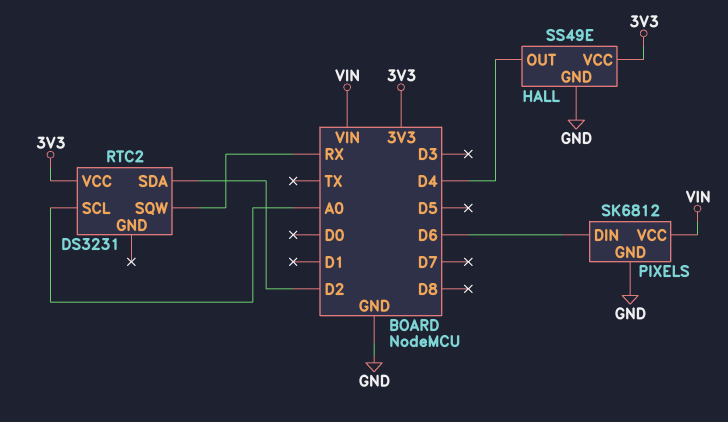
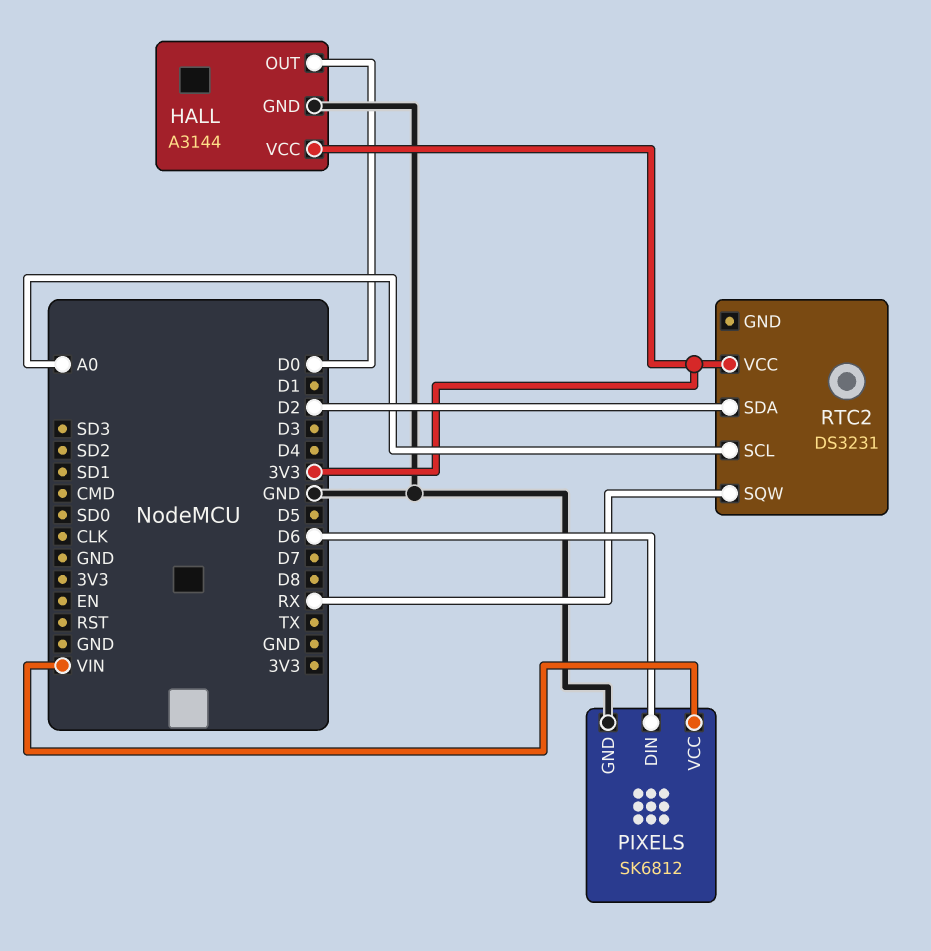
HALL: SS49E -> A3144
HALL pin OUT: D4 -> D0

